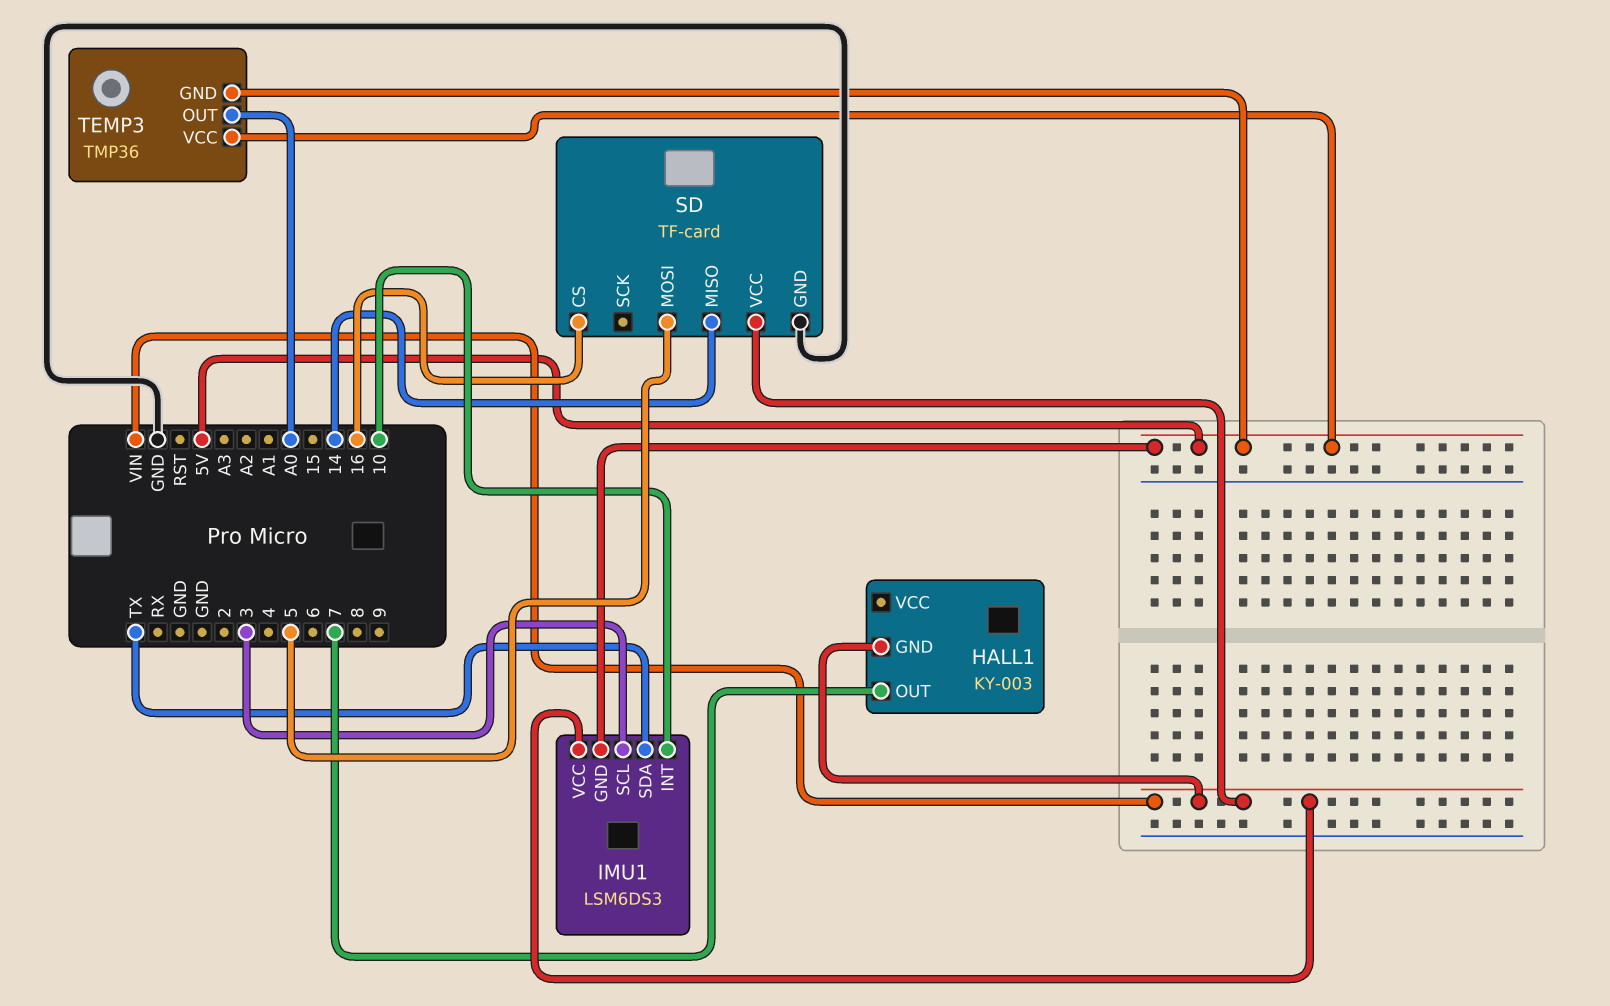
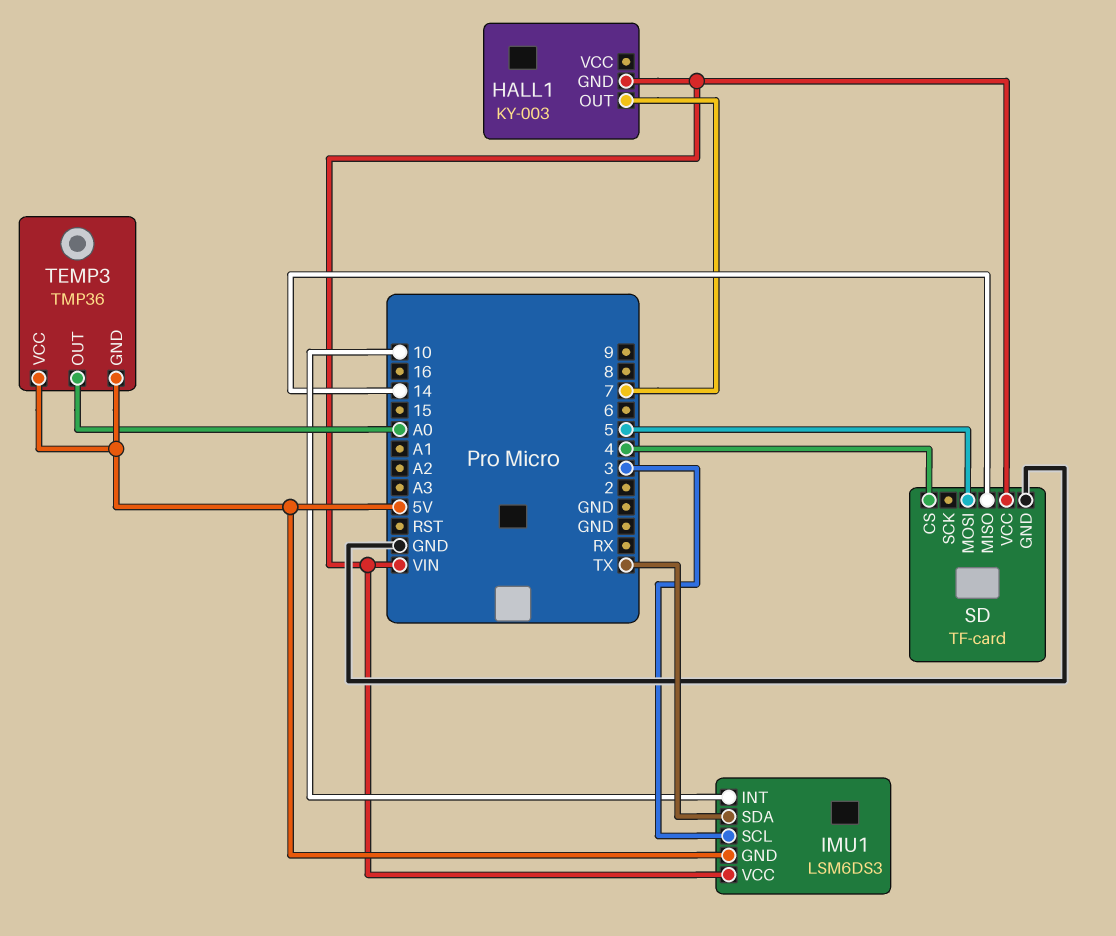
SD pin CS: 16 -> 4

